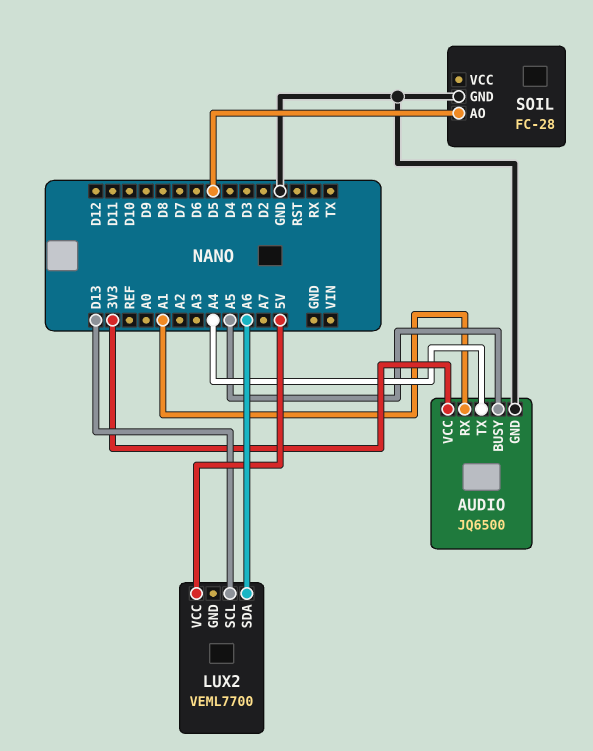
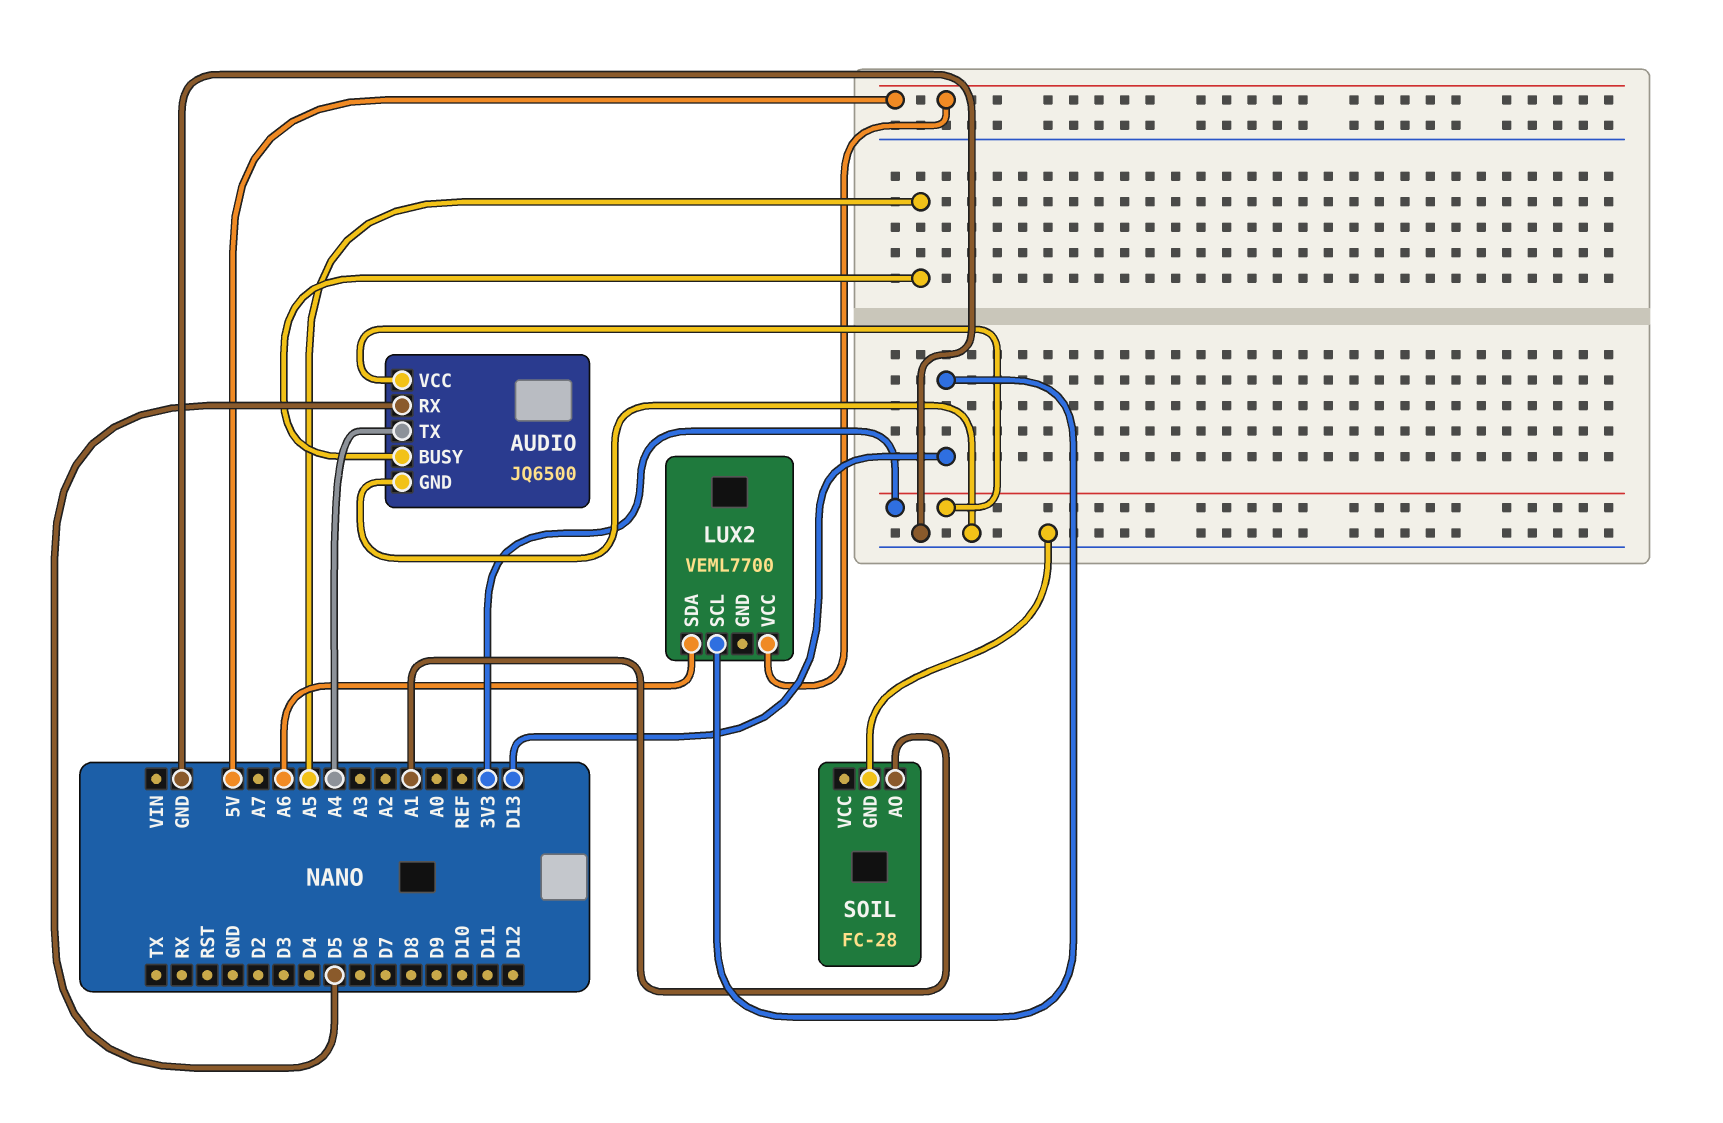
AUDIO pin RX: A1 -> D5
SOIL pin AO: D5 -> A1

